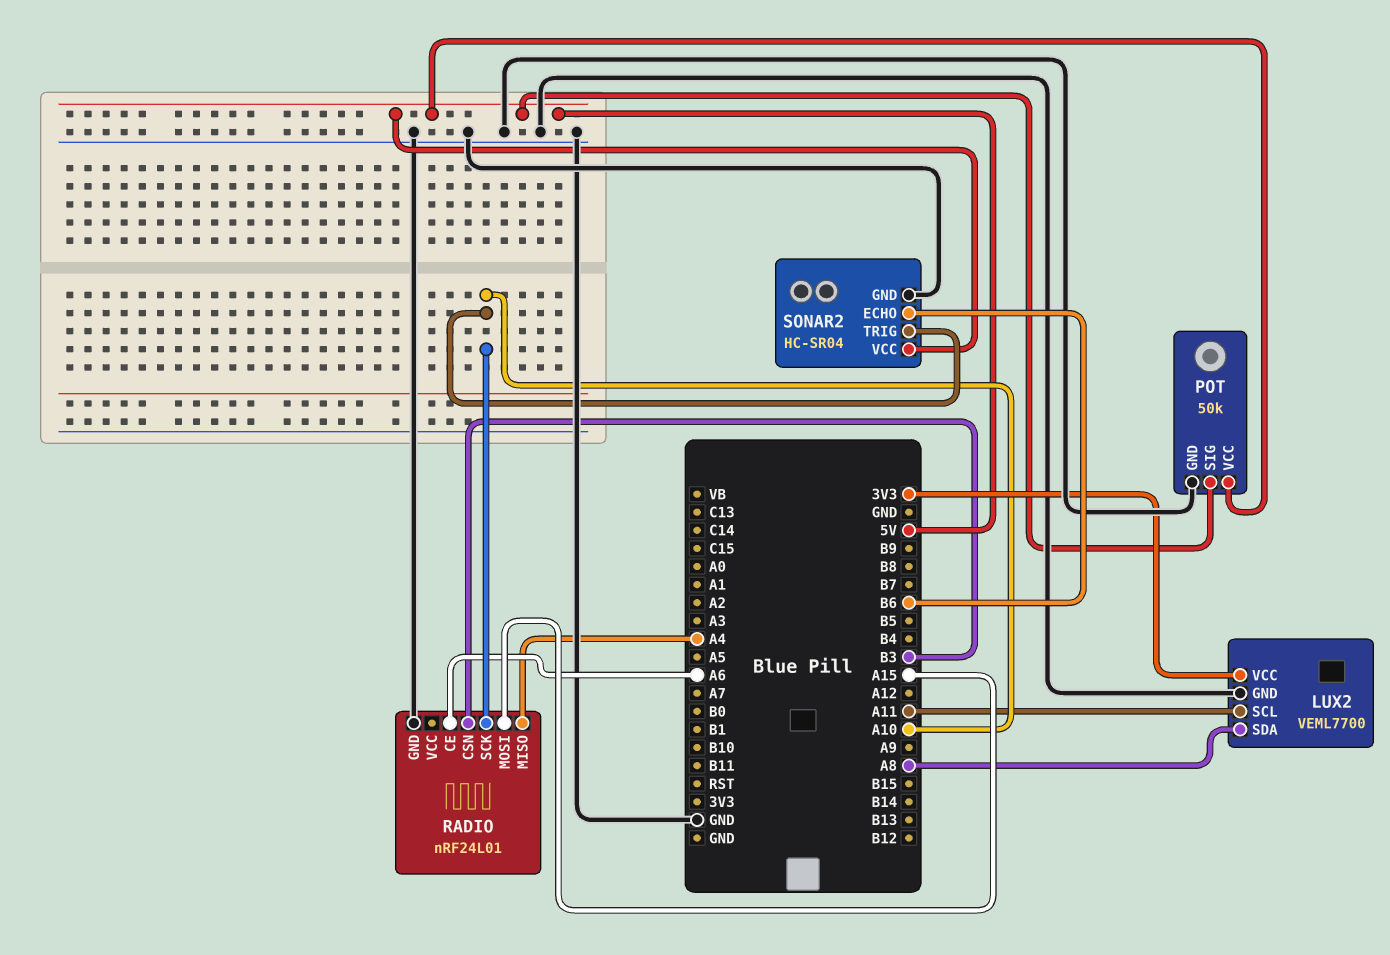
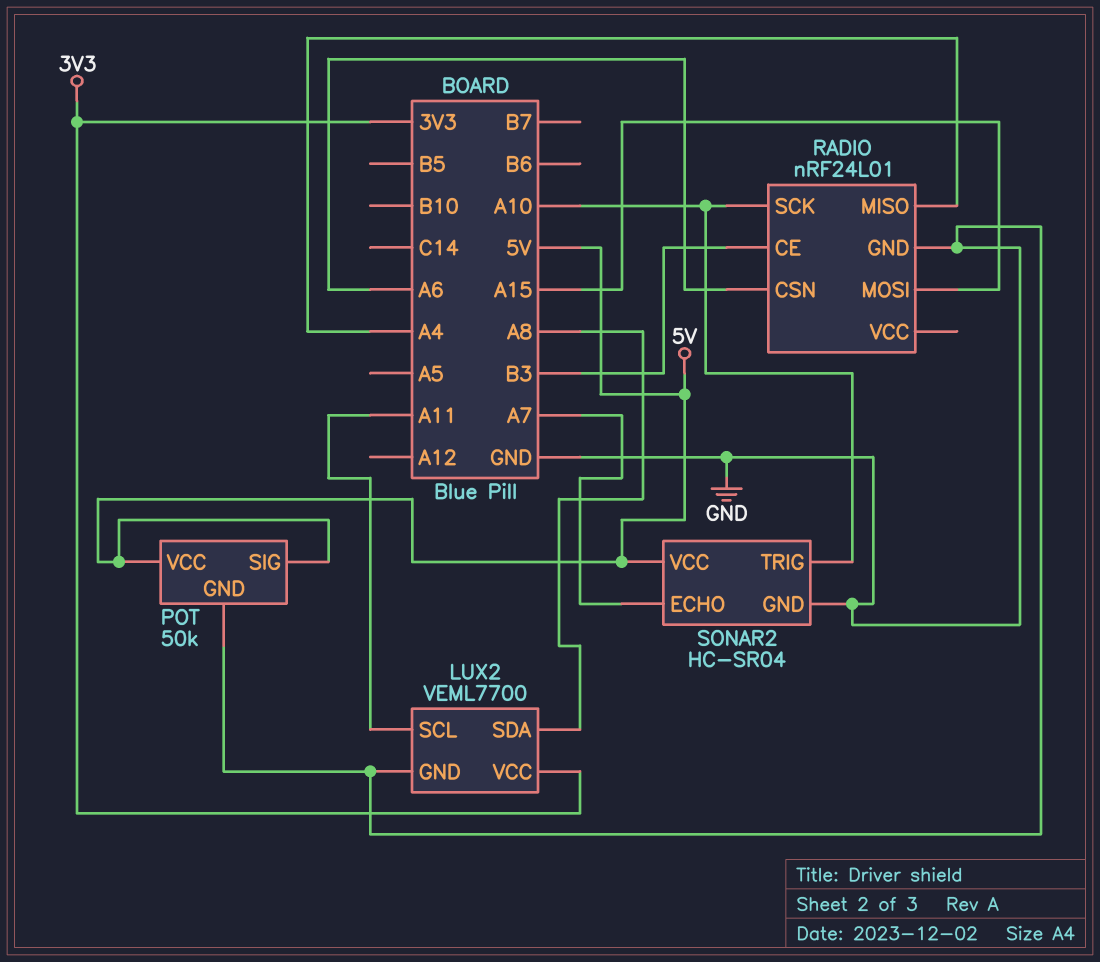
RADIO pin CE: A6 -> B3
RADIO pin CSN: B3 -> A6
SONAR2 pin ECHO: B6 -> A7

